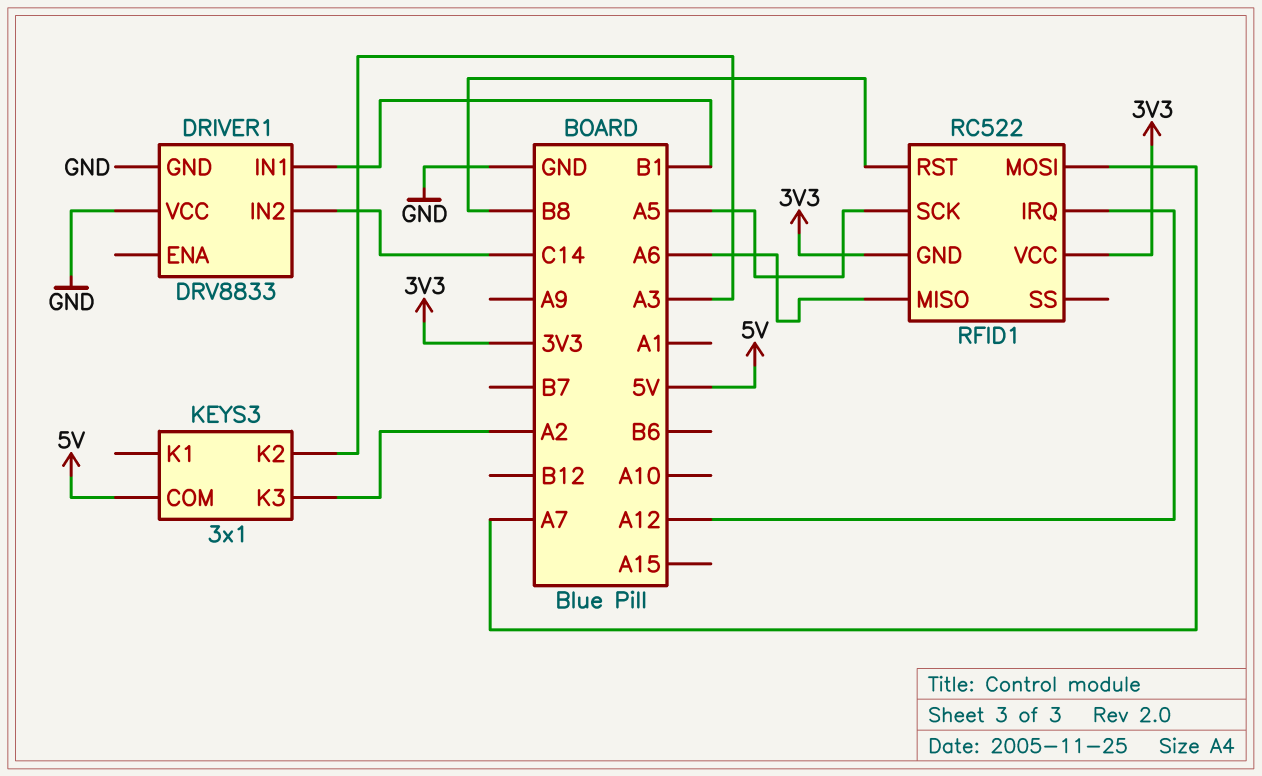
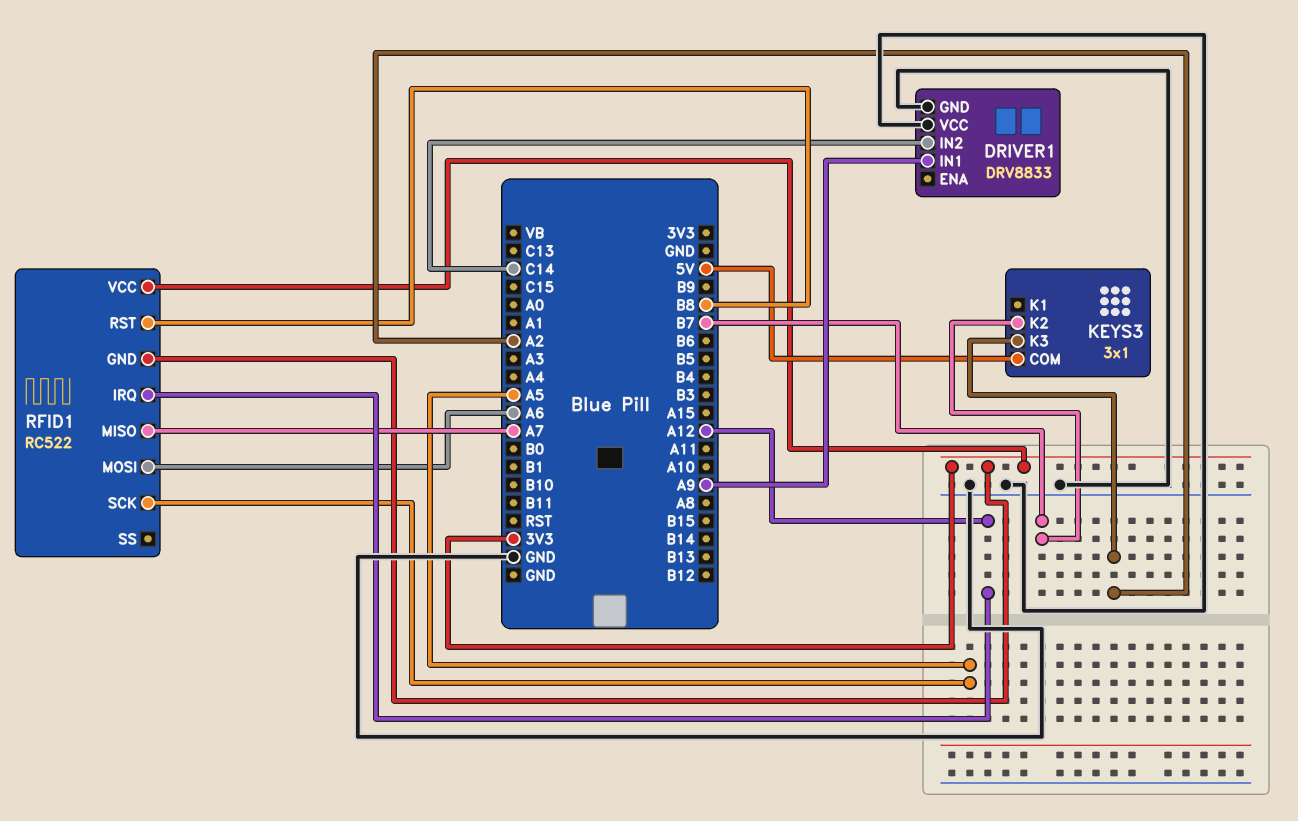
DRIVER1 pin IN1: B1 -> A9
KEYS3 pin K2: A3 -> B7
RFID1 pin MISO: A6 -> A7
RFID1 pin MOSI: A7 -> A6

